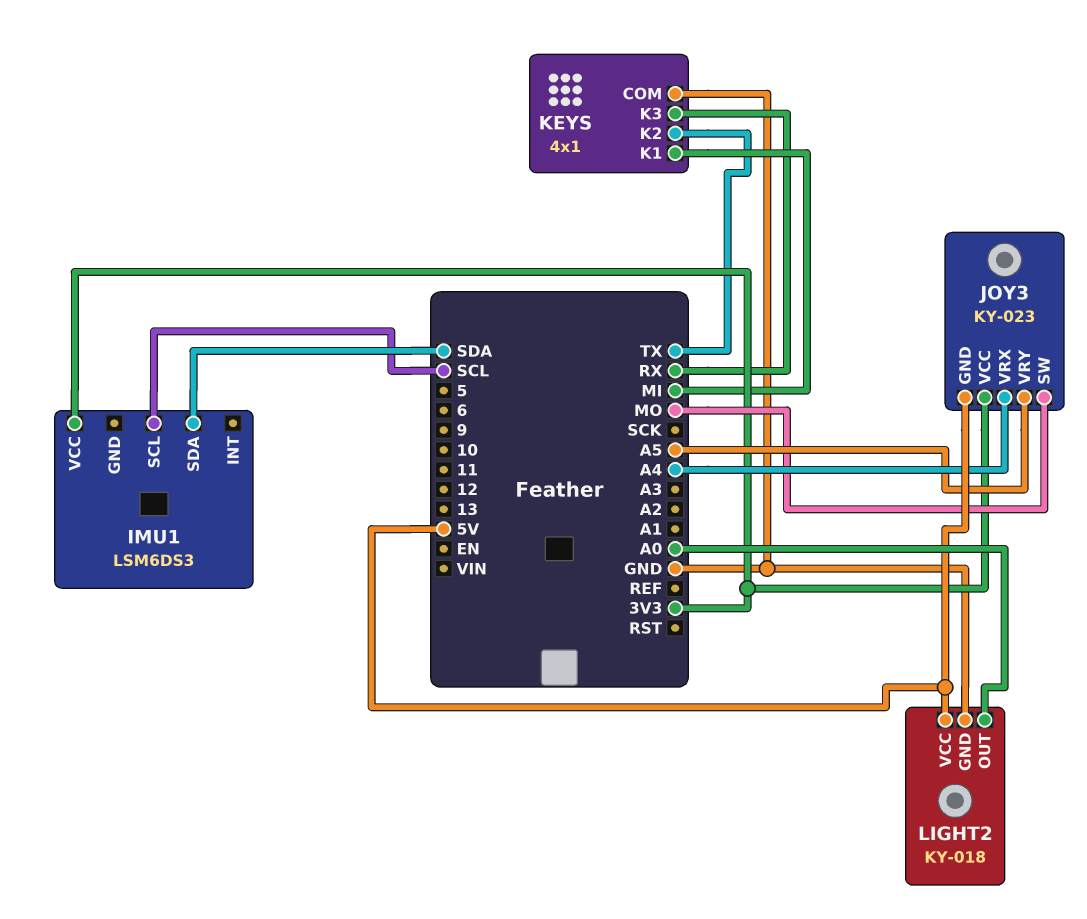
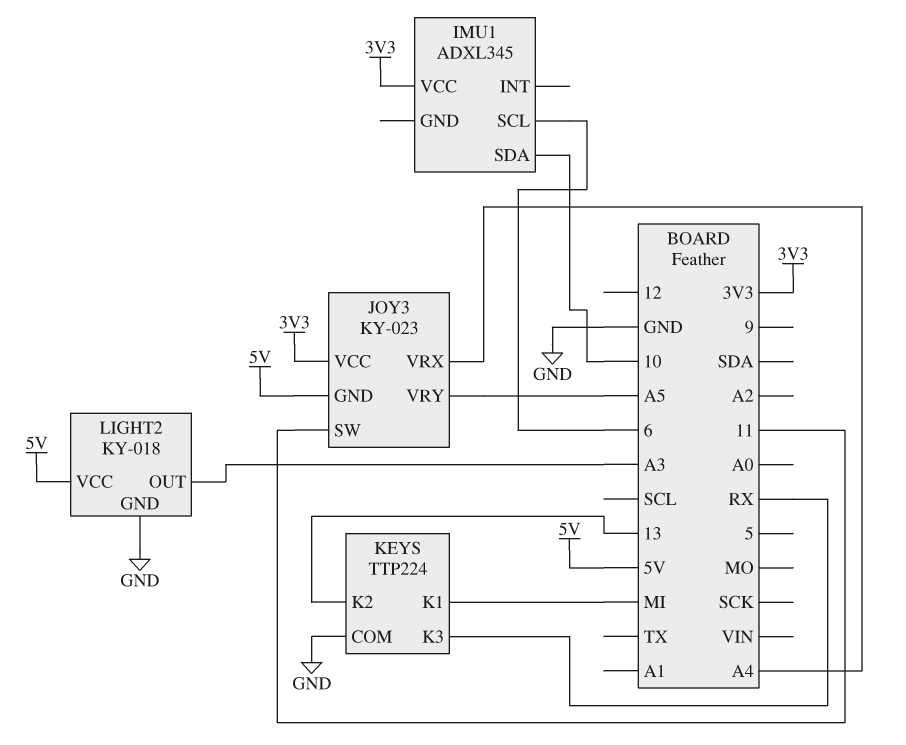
IMU1: LSM6DS3 -> ADXL345
IMU1 pin SCL: SCL -> 6
IMU1 pin SDA: SDA -> 10
JOY3 pin SW: MO -> 11
KEYS: 4x1 -> TTP224
KEYS pin K2: TX -> 13
LIGHT2 pin OUT: A0 -> A3

